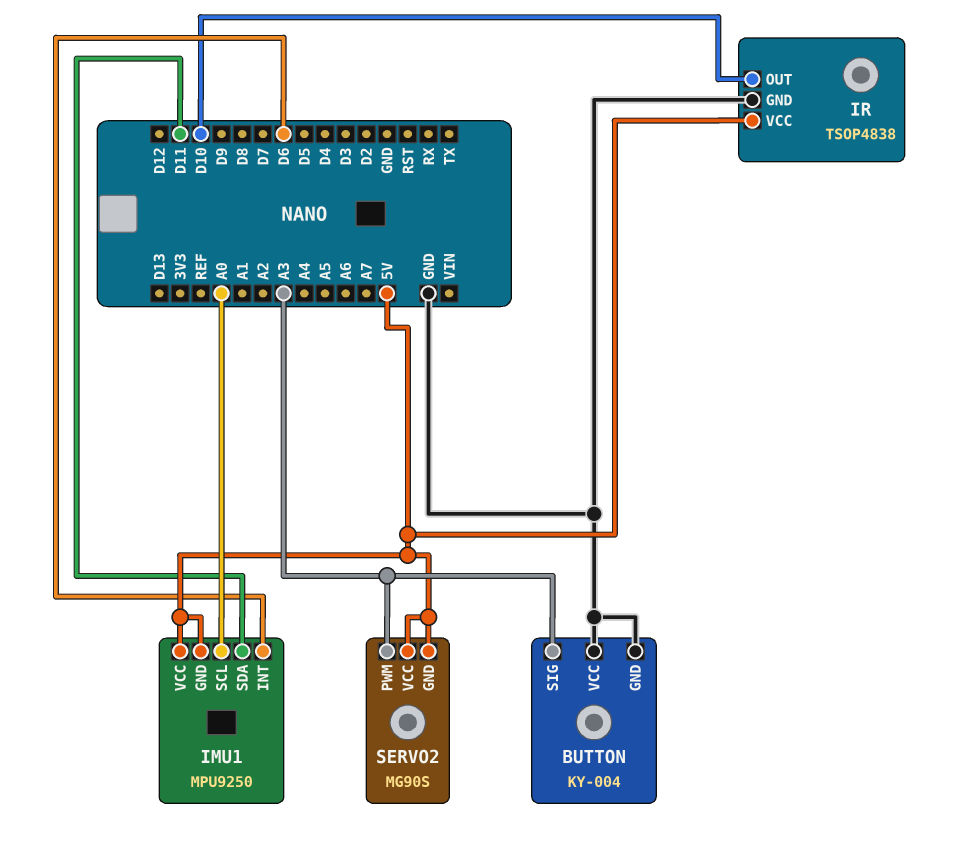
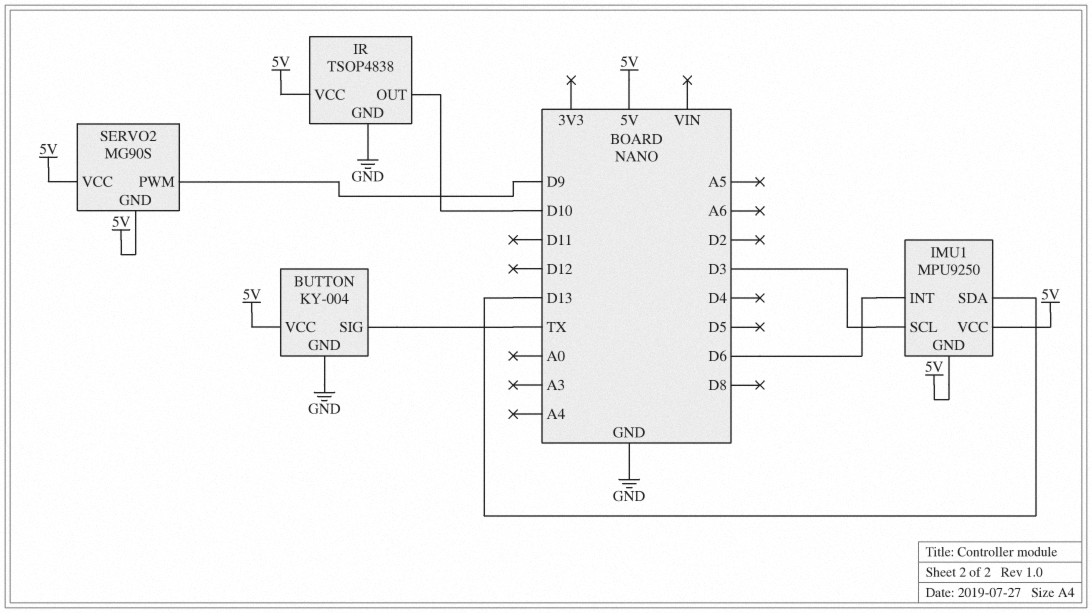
BUTTON pin SIG: A3 -> TX
BUTTON pin VCC: GND -> 5V
IMU1 pin SCL: A0 -> D3
IMU1 pin SDA: D11 -> D13
SERVO2 pin PWM: A3 -> D9

